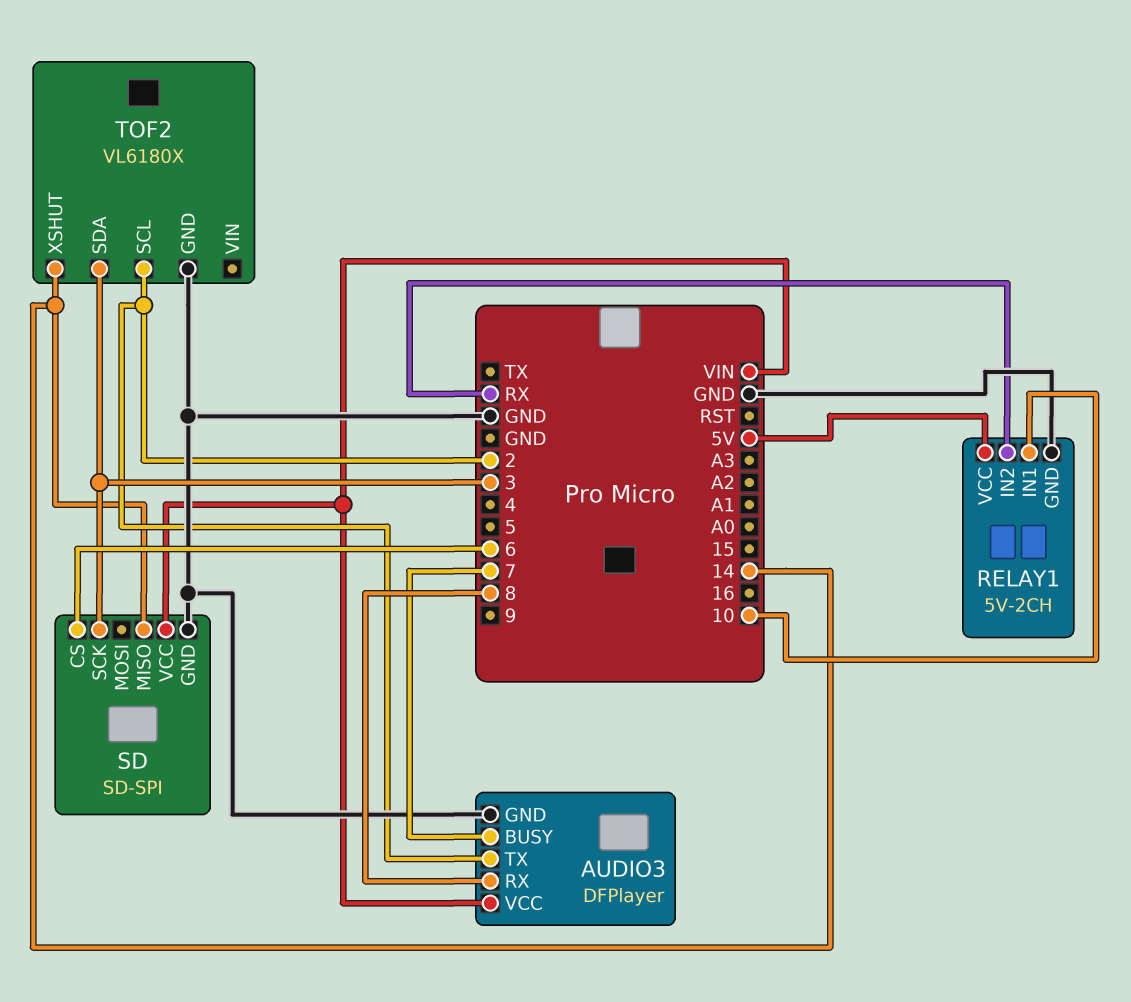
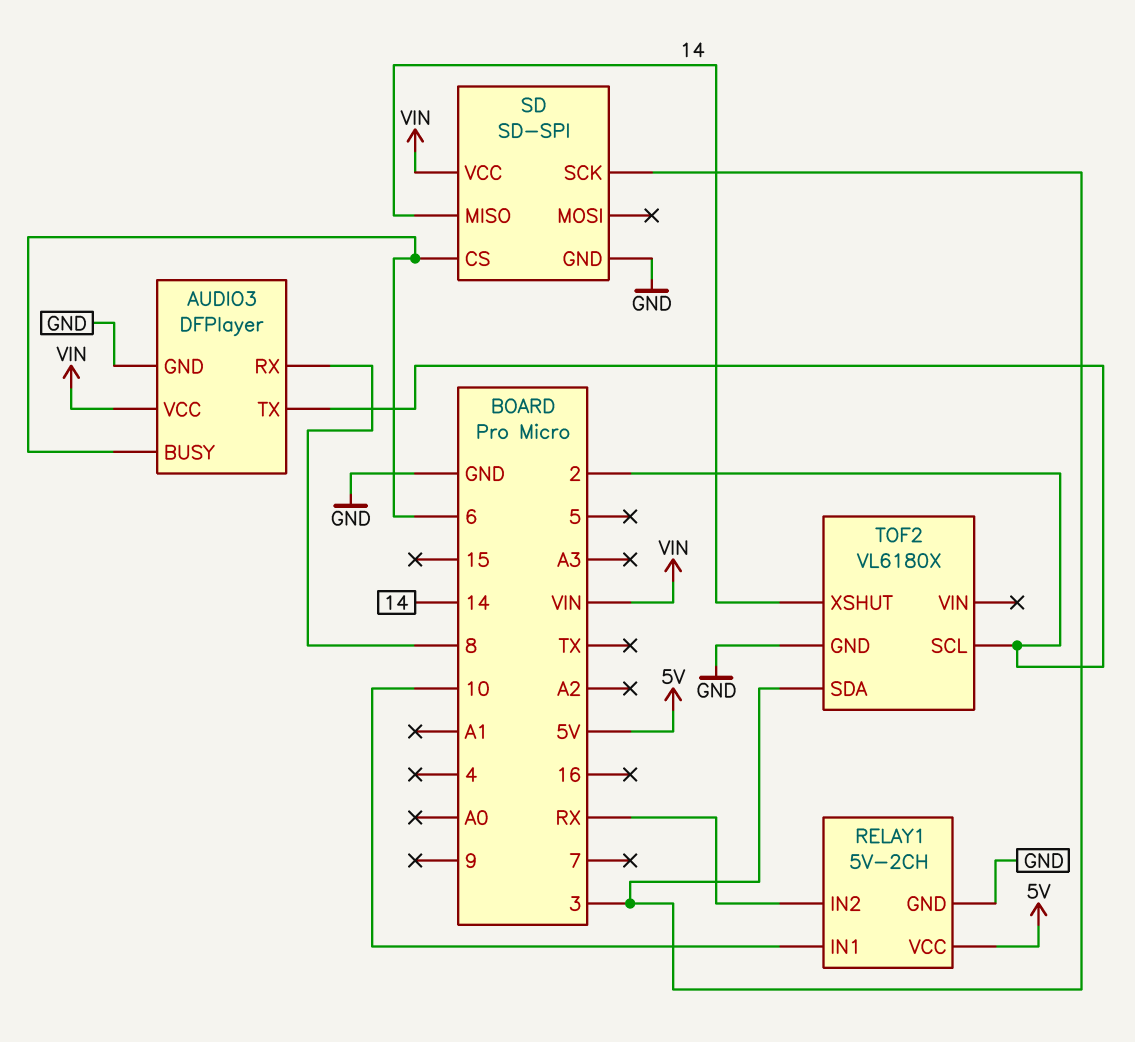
AUDIO3 pin BUSY: 7 -> 6

